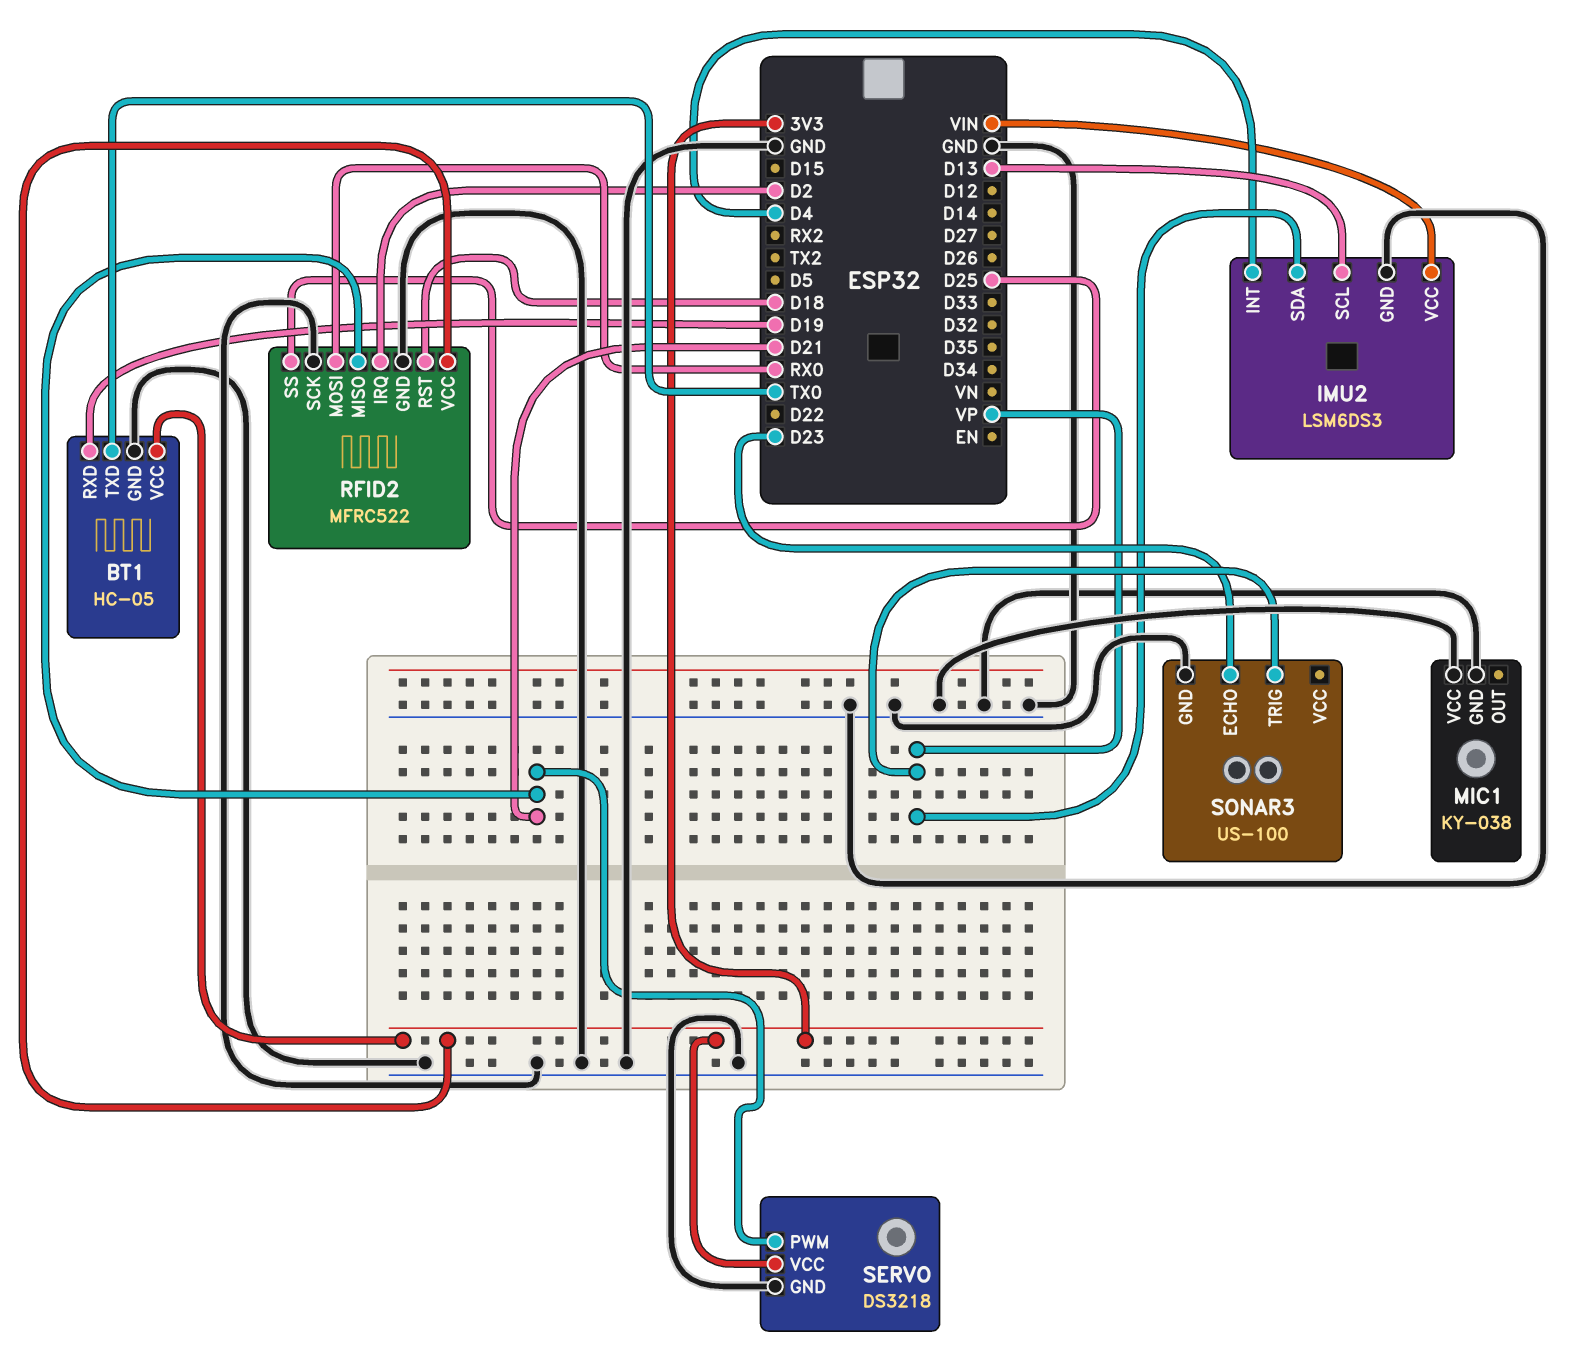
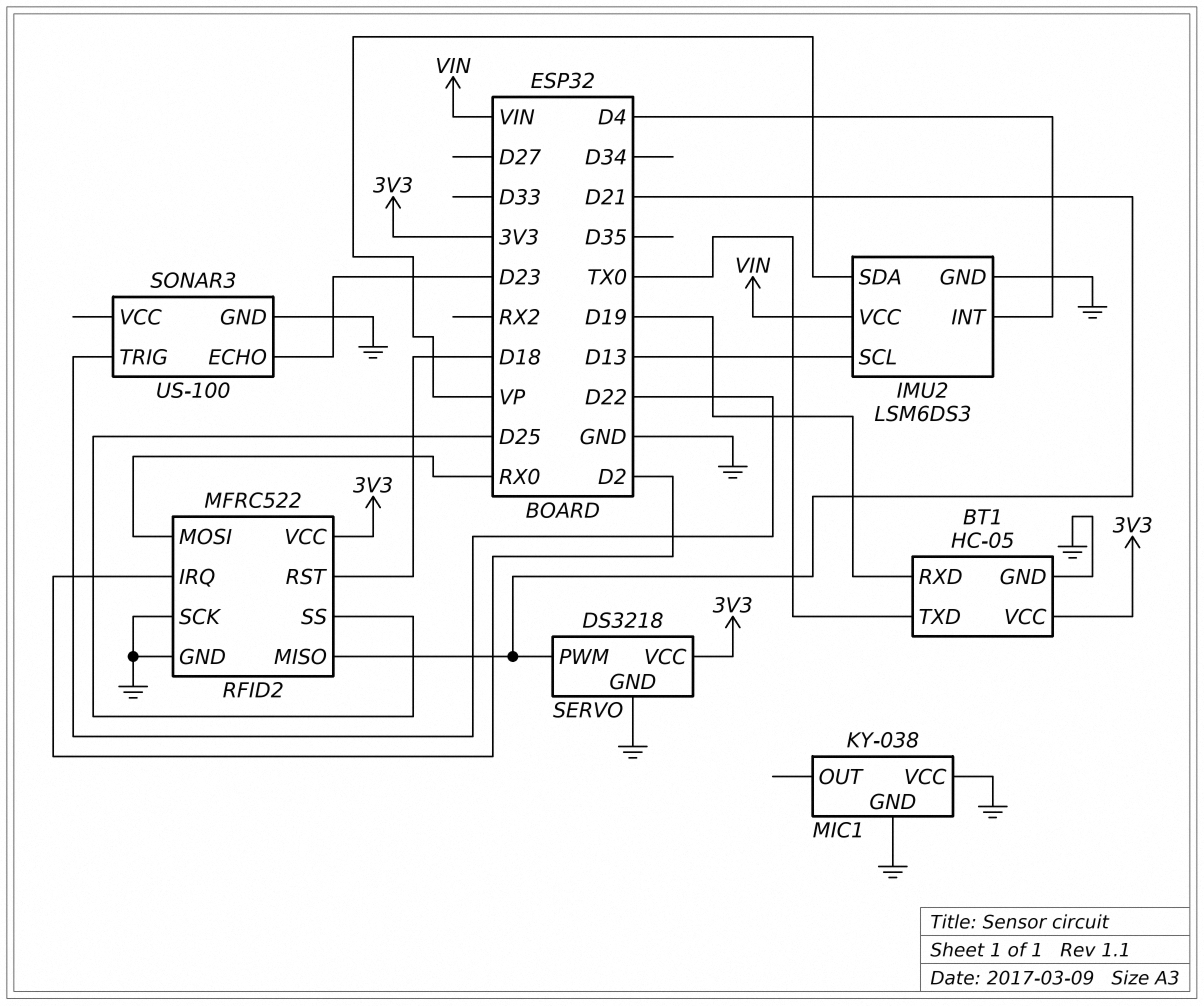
SONAR3 pin TRIG: VP -> D22

